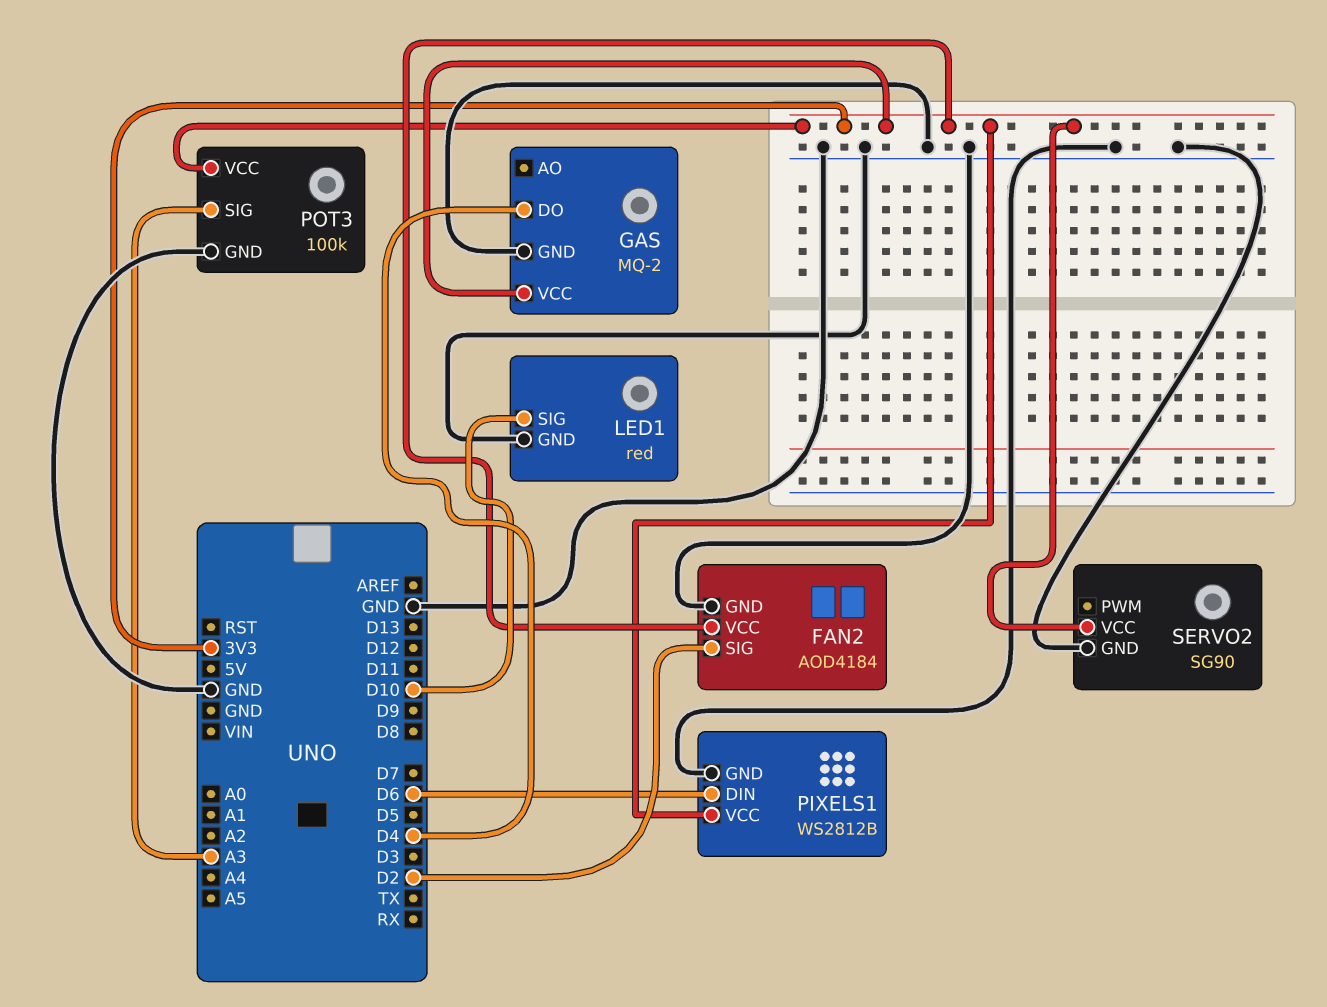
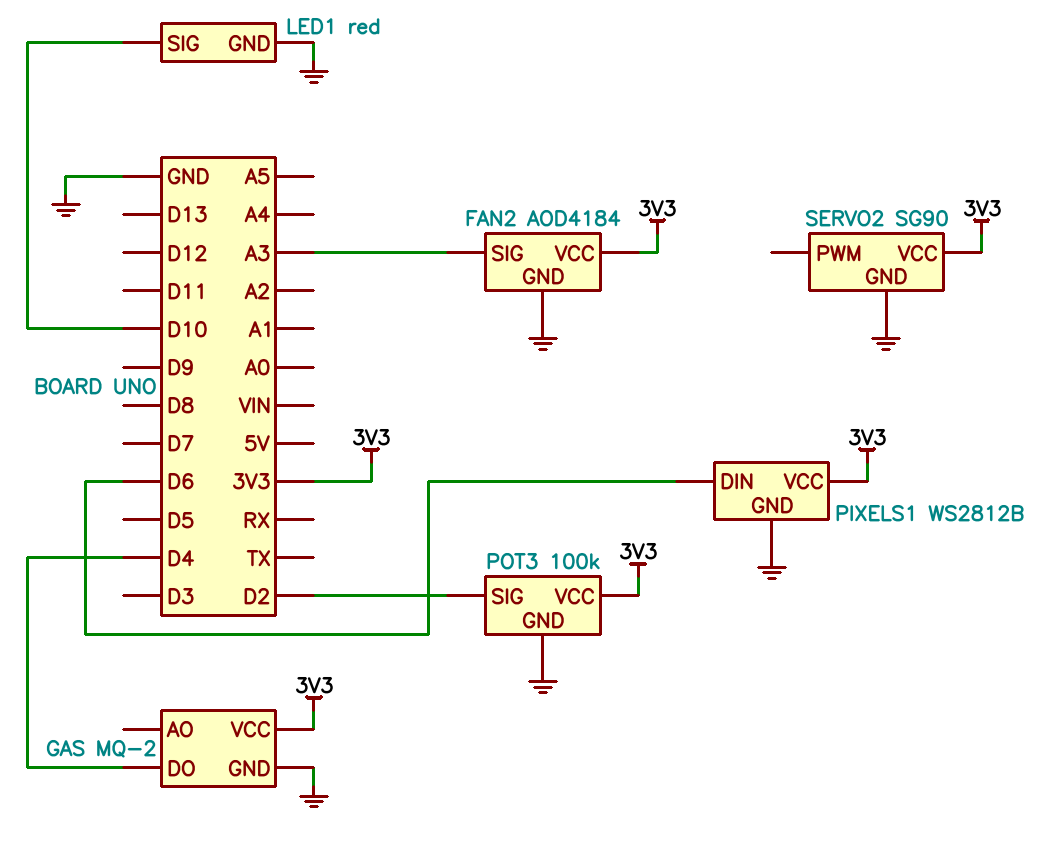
FAN2 pin SIG: D2 -> A3
POT3 pin SIG: A3 -> D2

